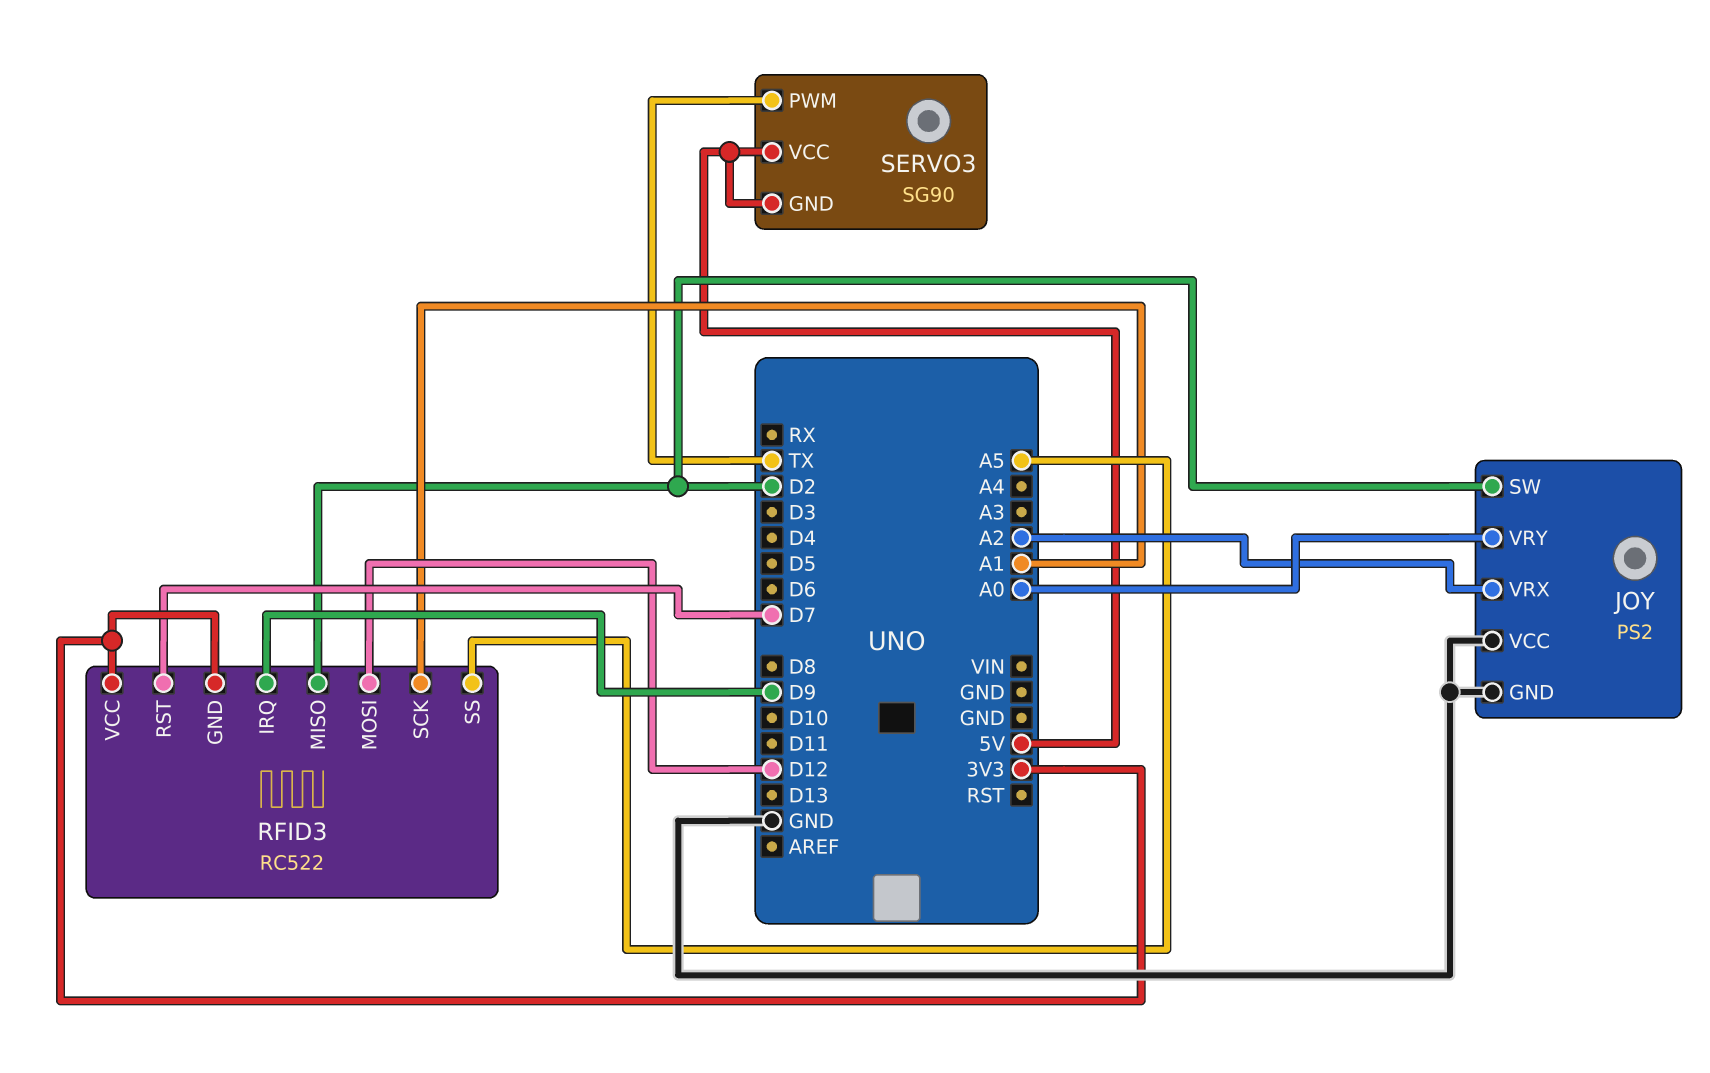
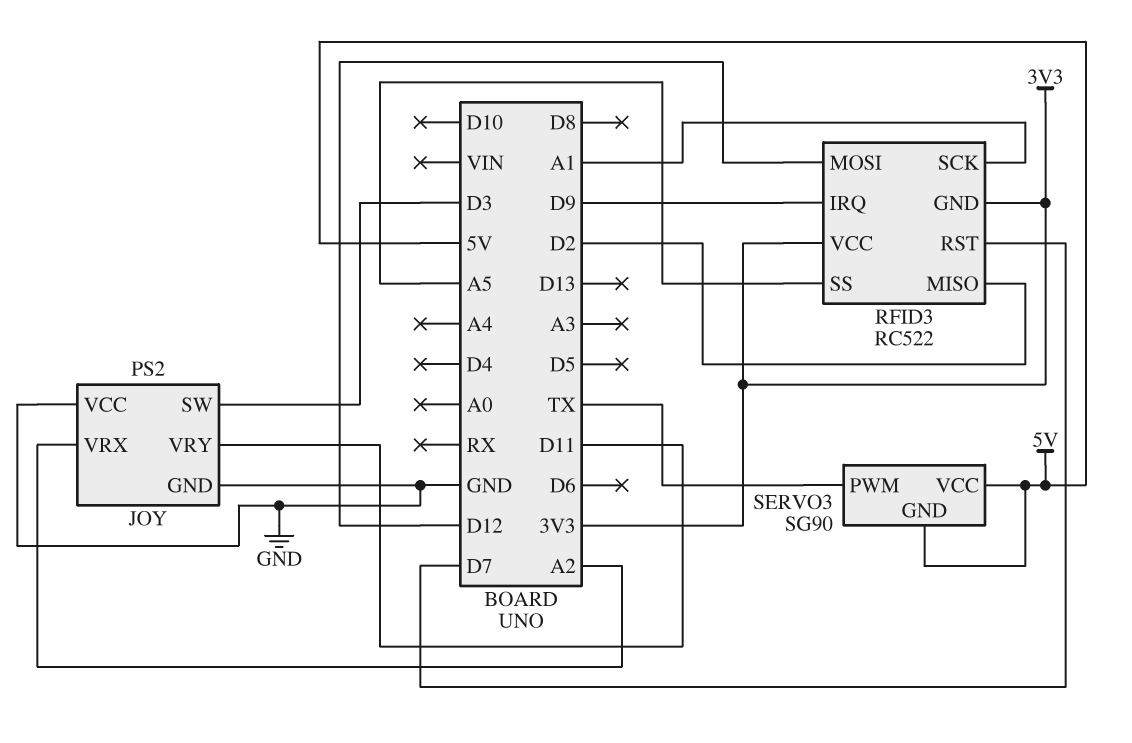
JOY pin SW: D2 -> D3
JOY pin VRY: A0 -> D11

